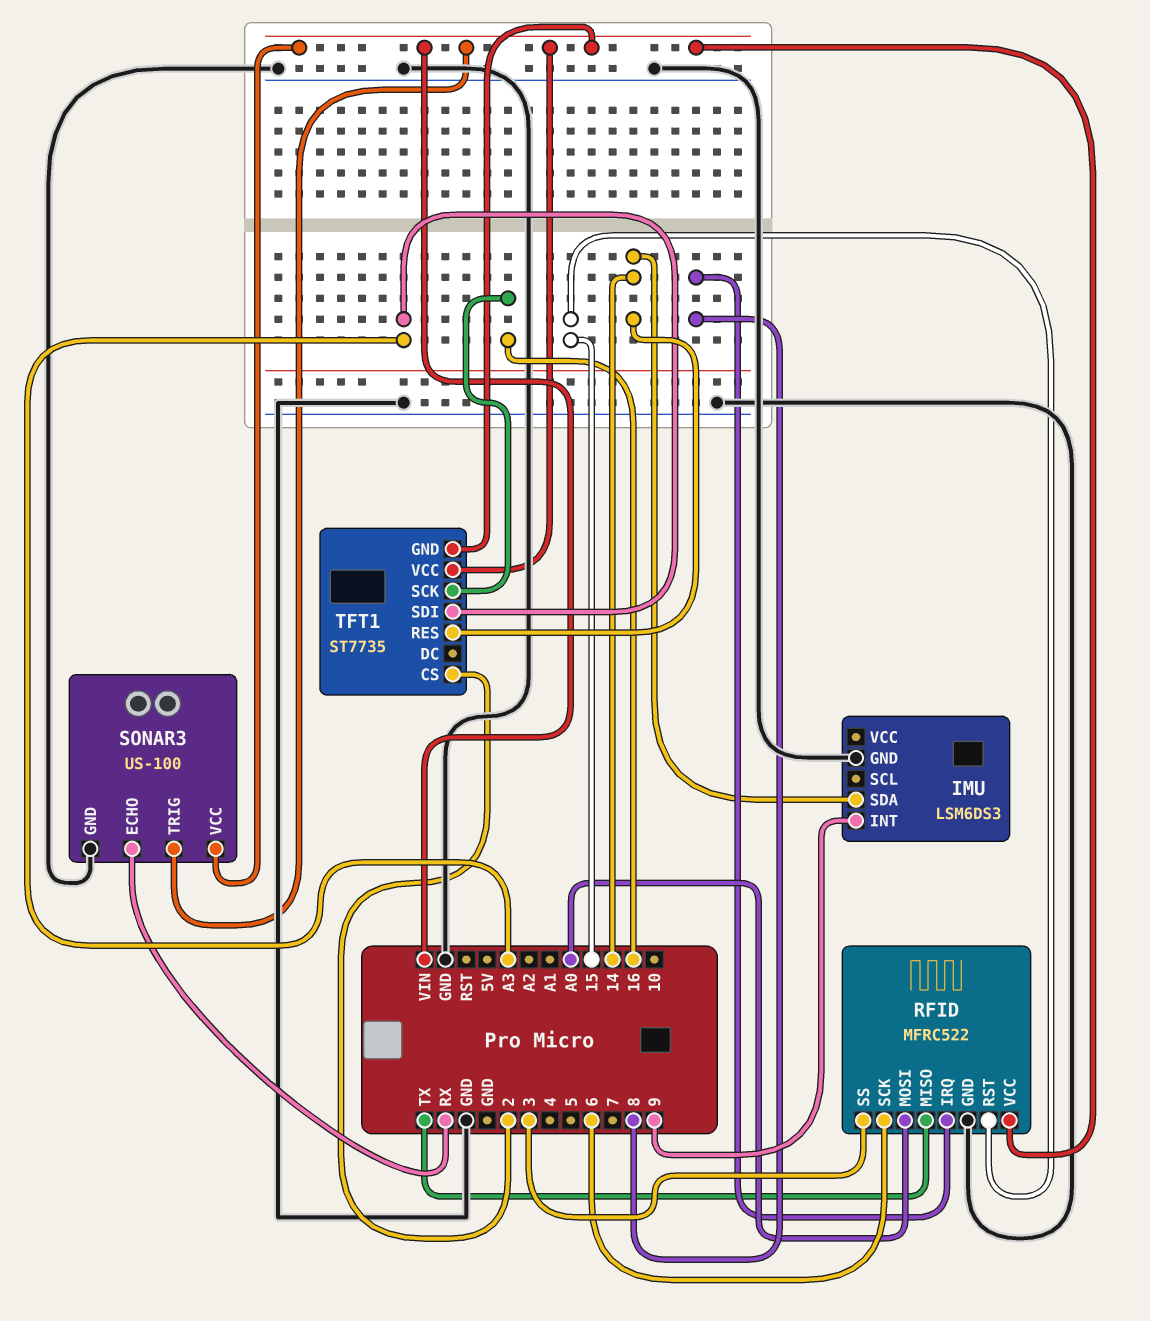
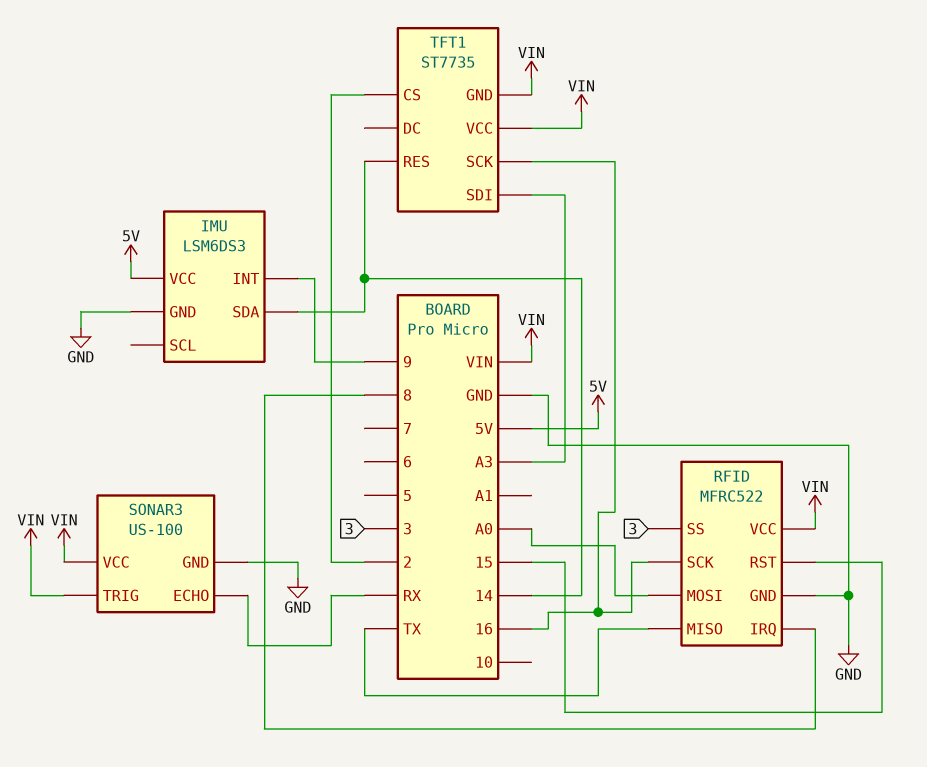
IMU pin VCC: none -> 5V
RFID pin SCK: 6 -> 16

